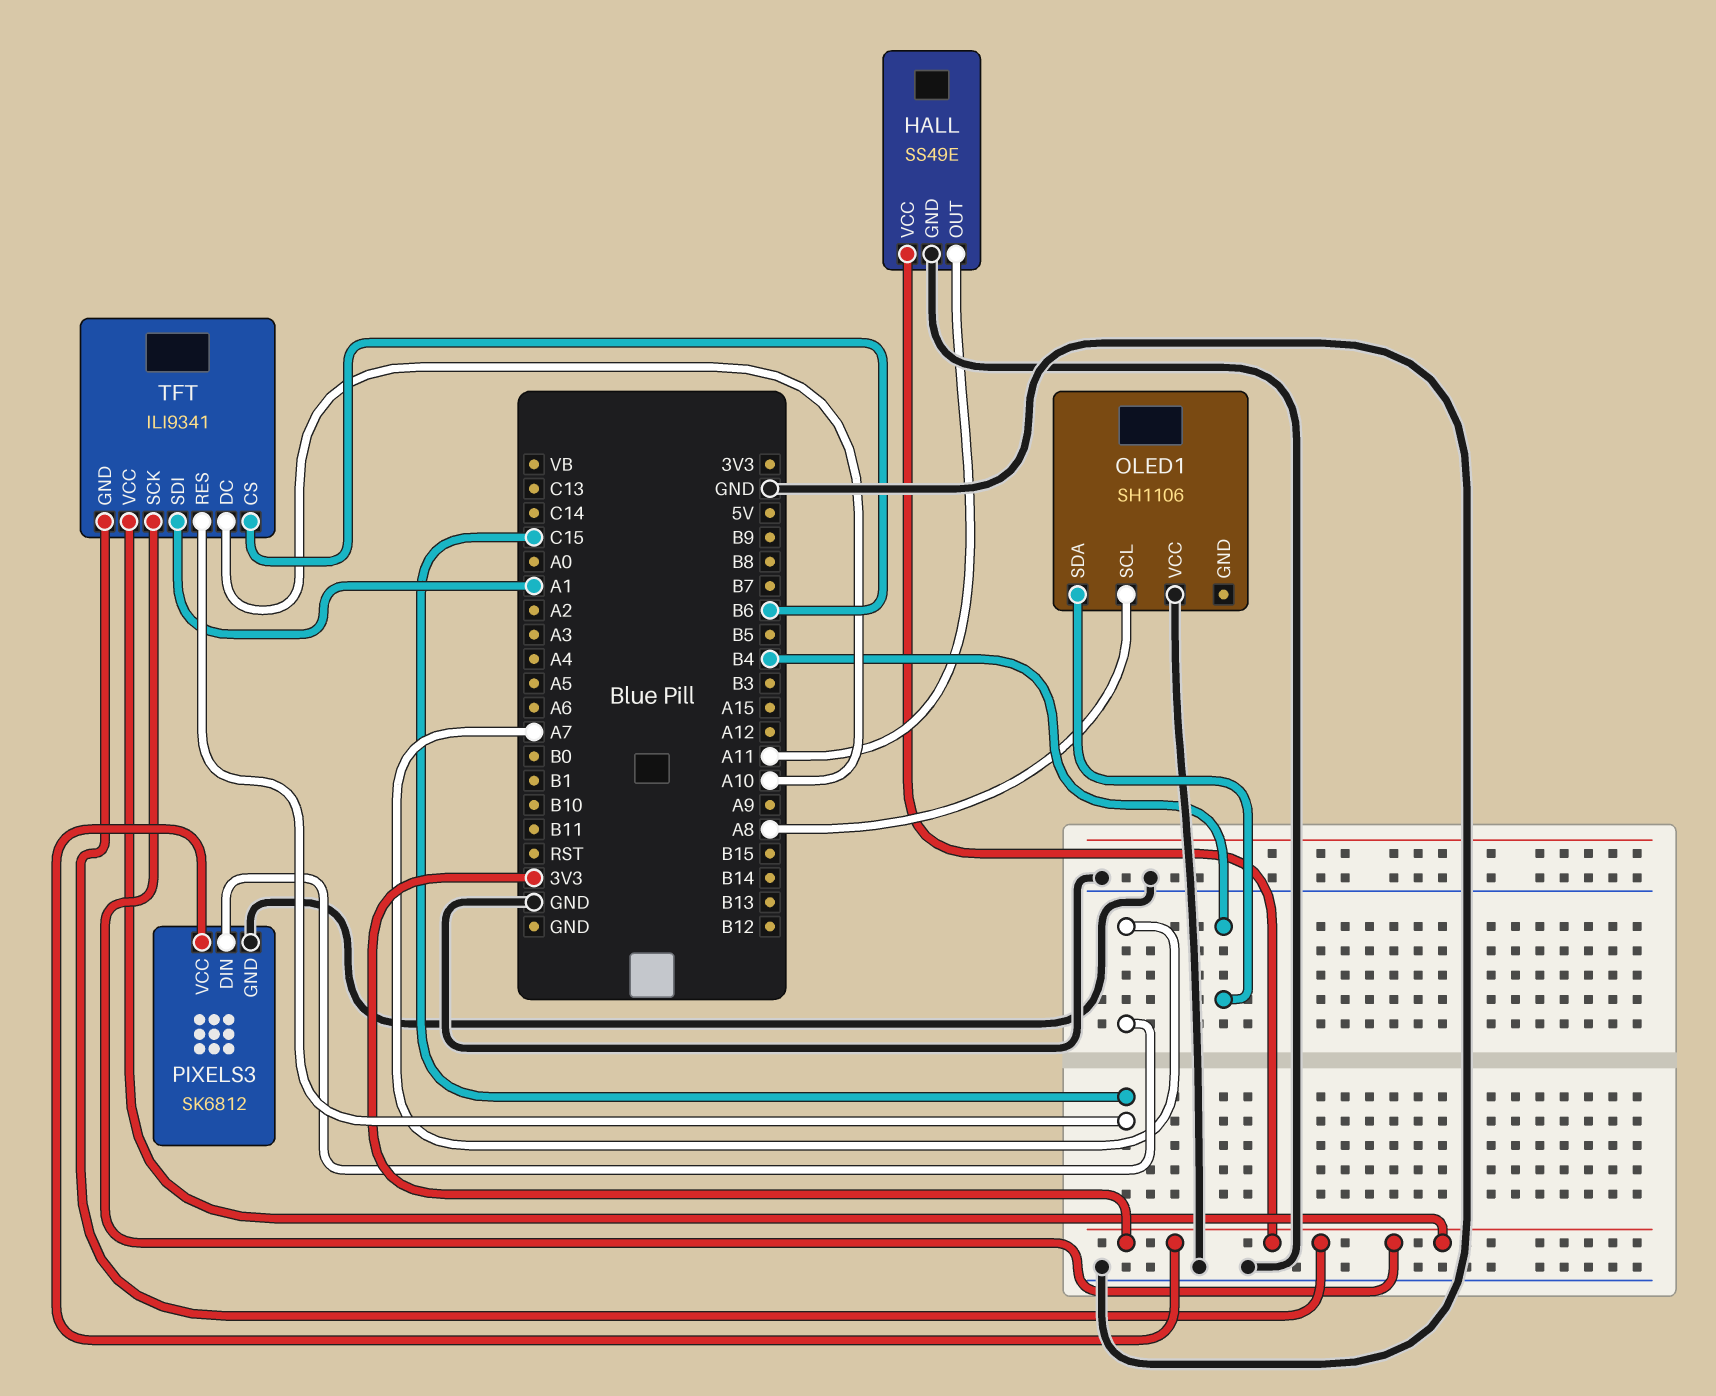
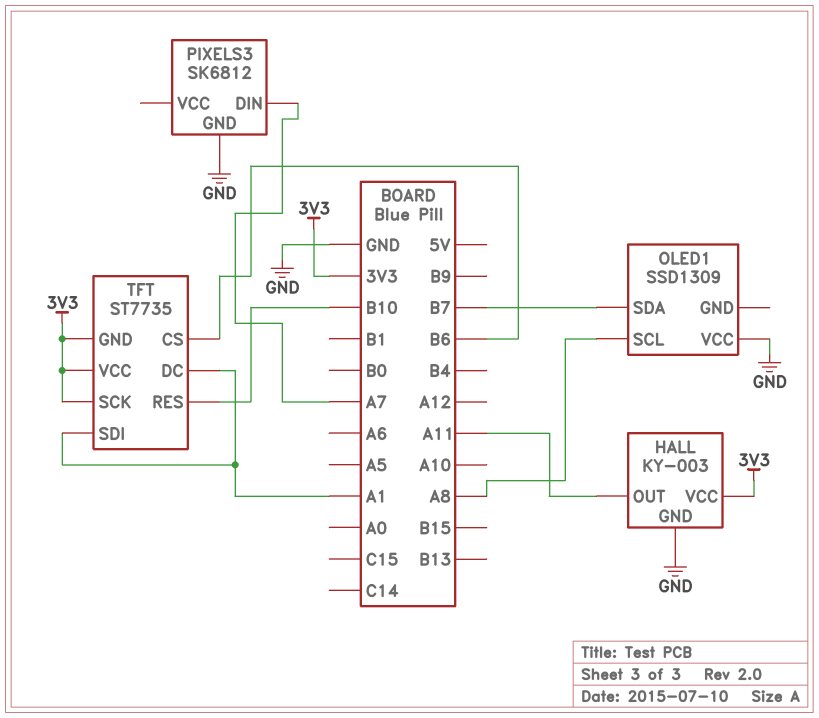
HALL: SS49E -> KY-003
OLED1: SH1106 -> SSD1309
OLED1 pin SDA: B4 -> B7
PIXELS3 pin VCC: 3V3 -> none
TFT: ILI9341 -> ST7735
TFT pin DC: A10 -> A1
TFT pin RES: C15 -> B10

